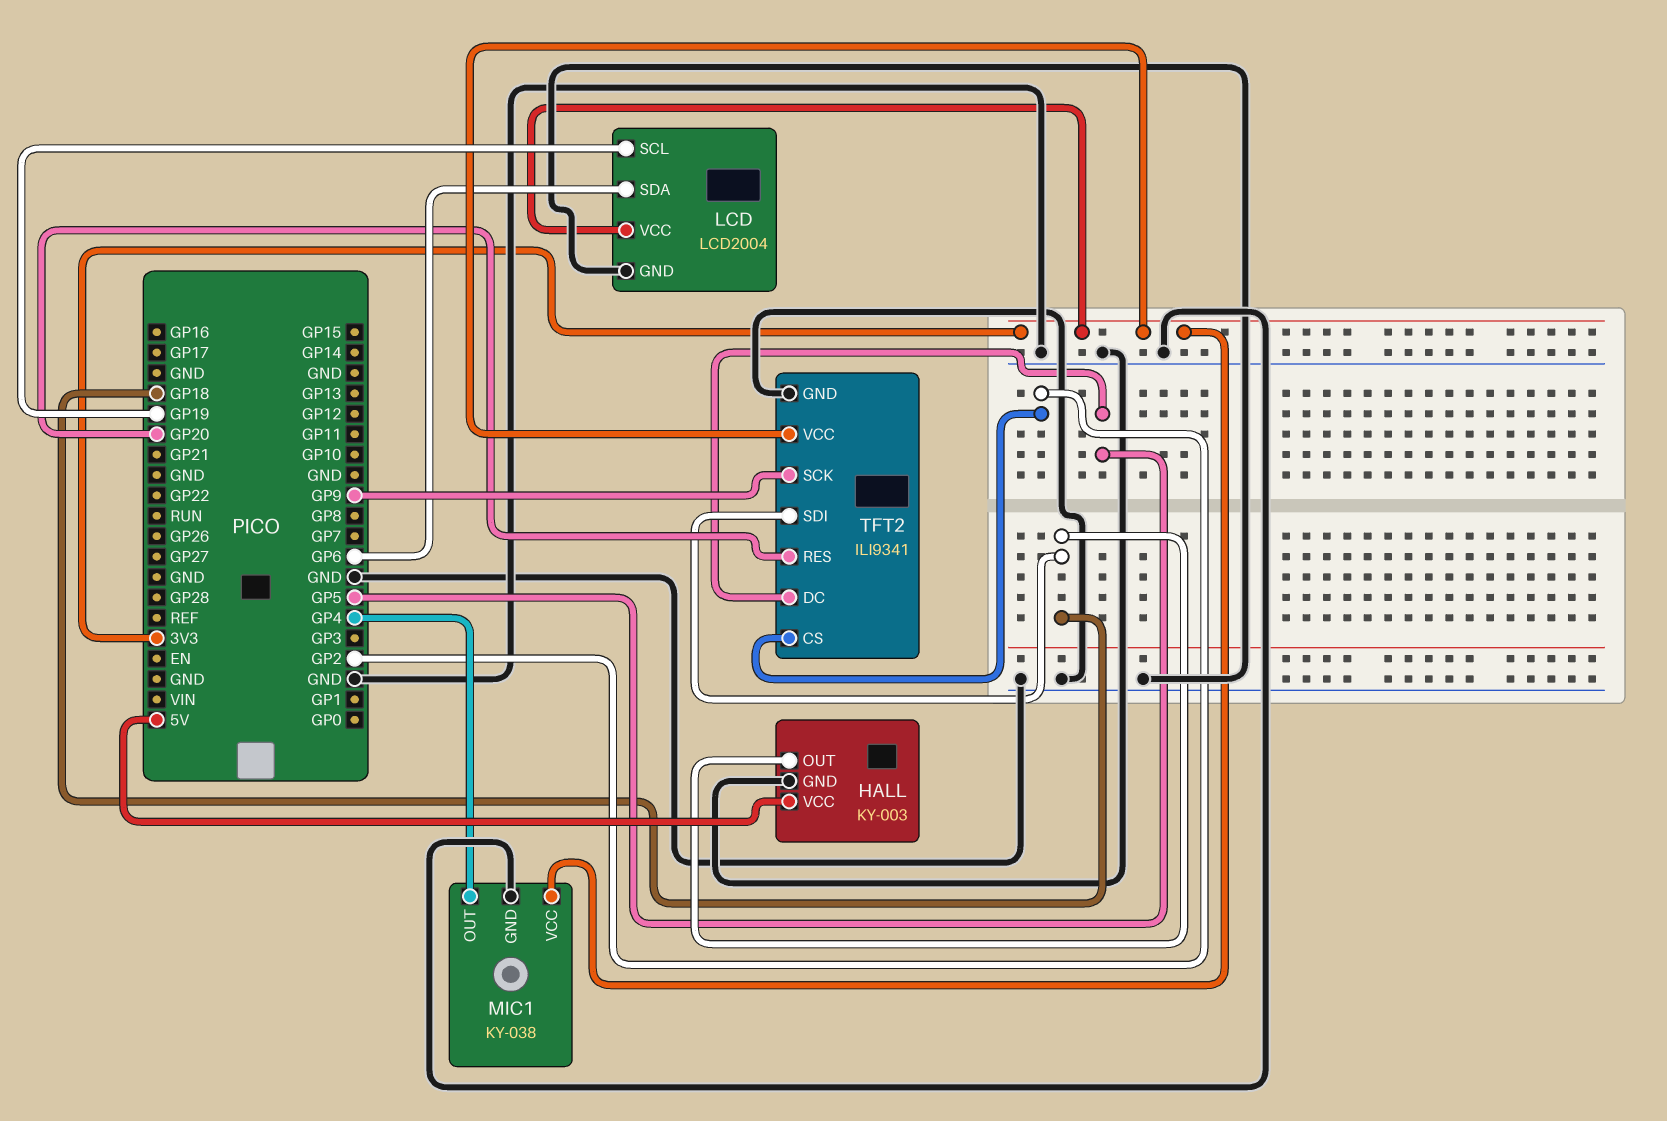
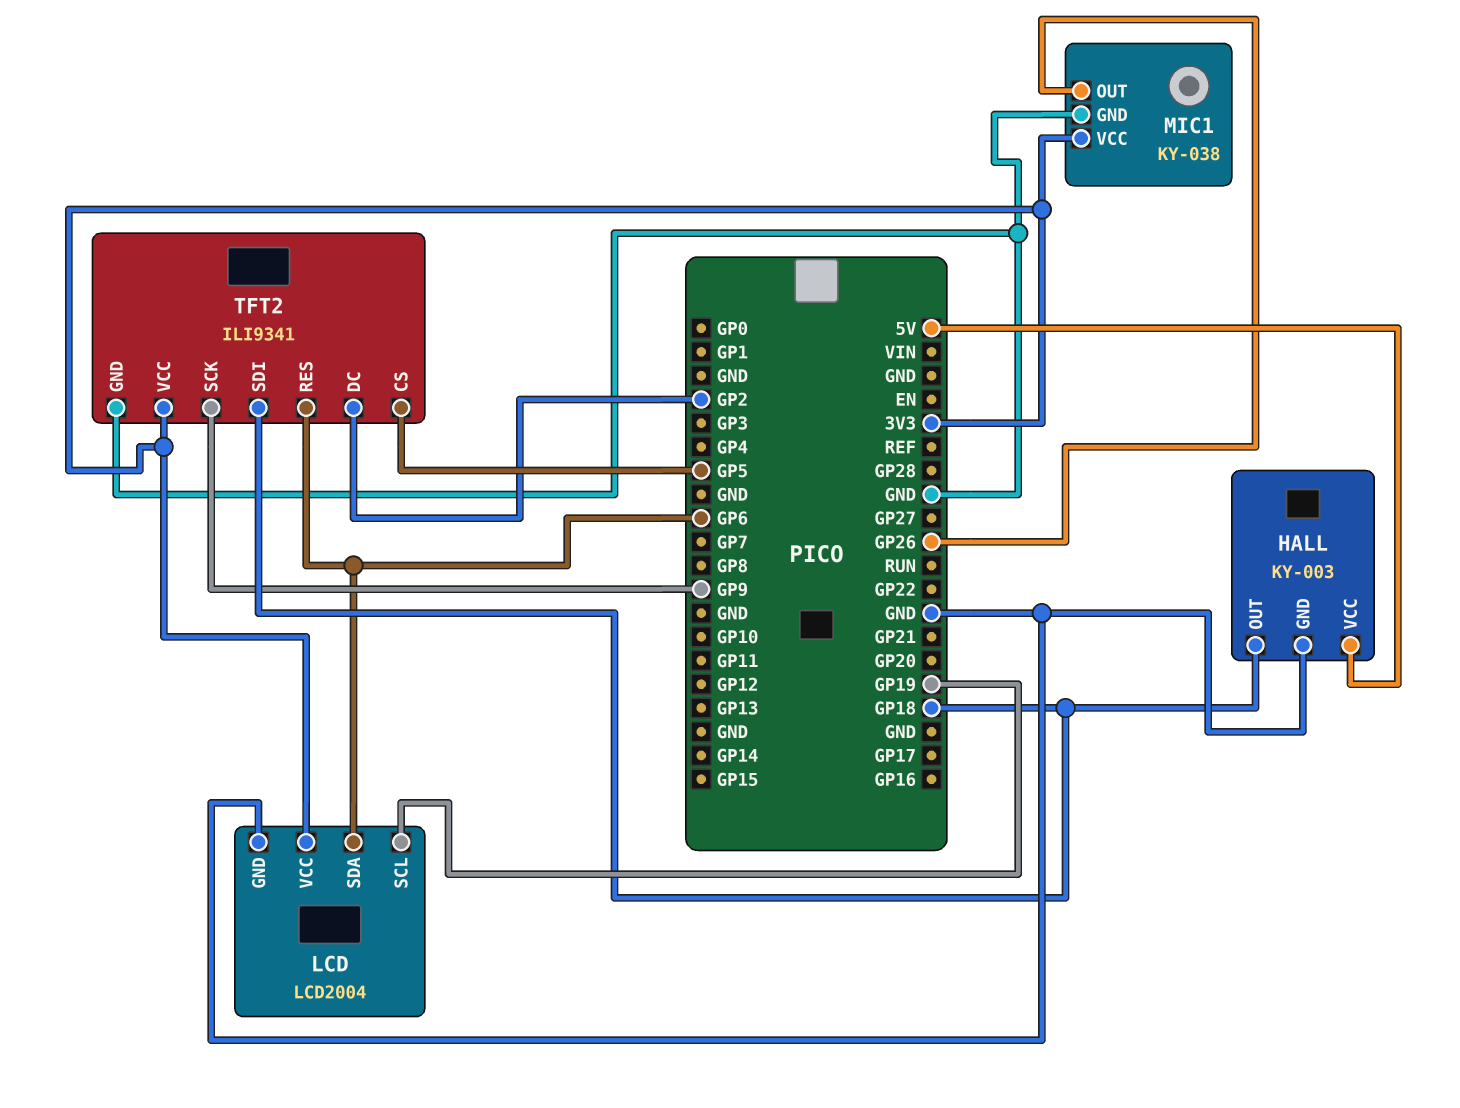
MIC1 pin OUT: GP4 -> GP26
TFT2 pin CS: GP2 -> GP5
TFT2 pin DC: GP5 -> GP2
TFT2 pin RES: GP20 -> GP6

